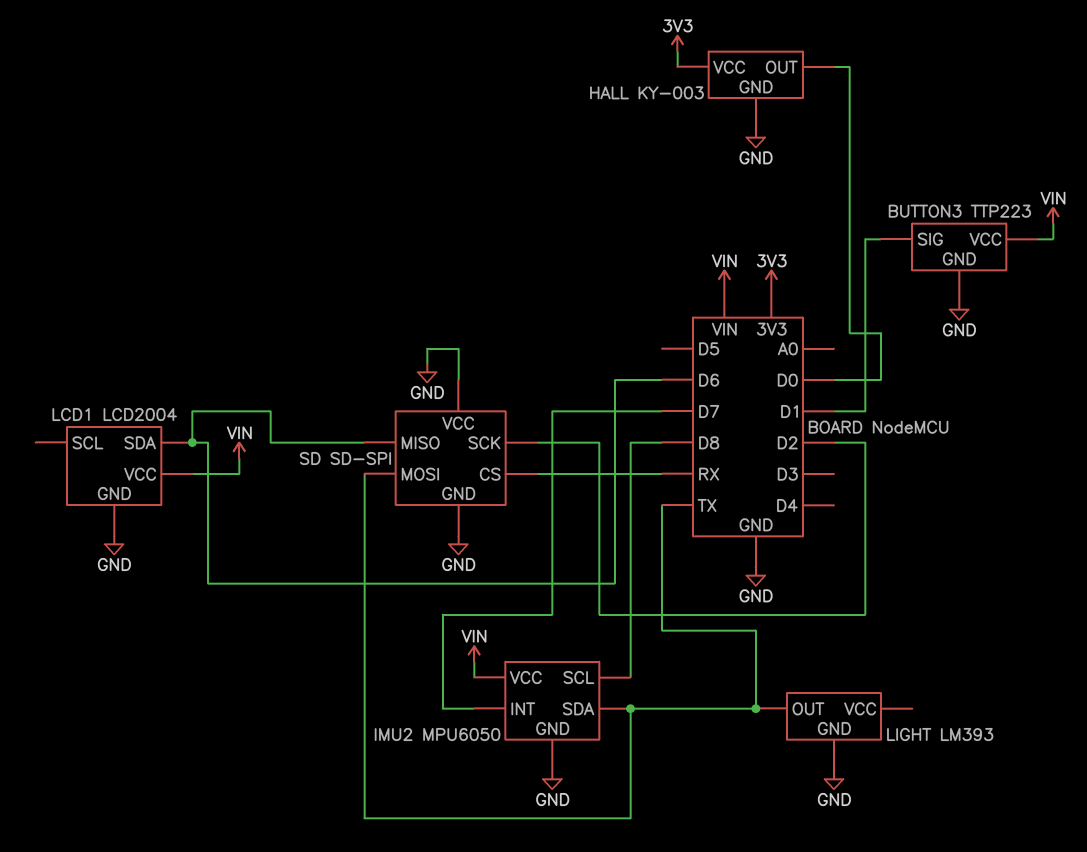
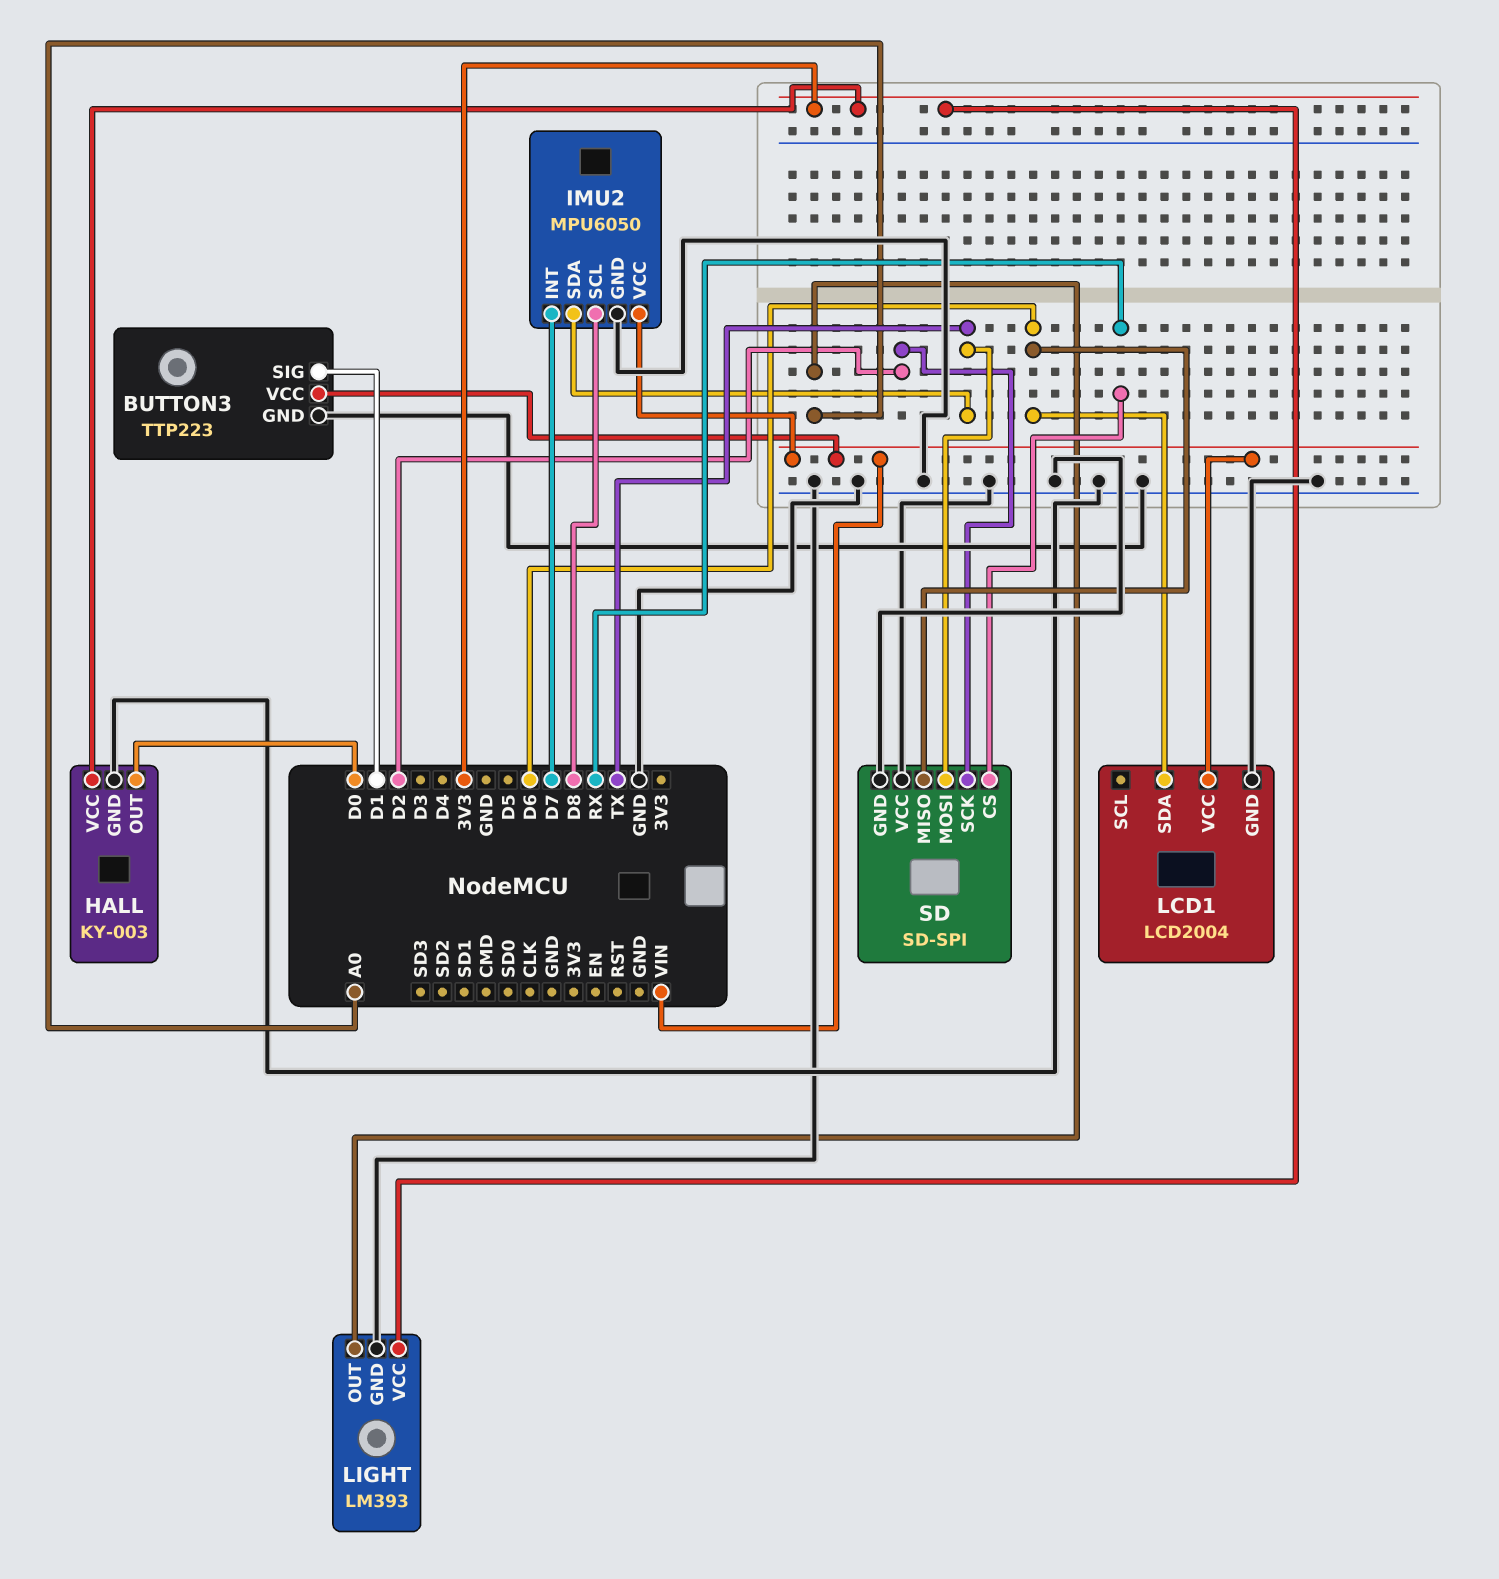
LIGHT pin OUT: TX -> A0
LIGHT pin VCC: none -> 3V3

